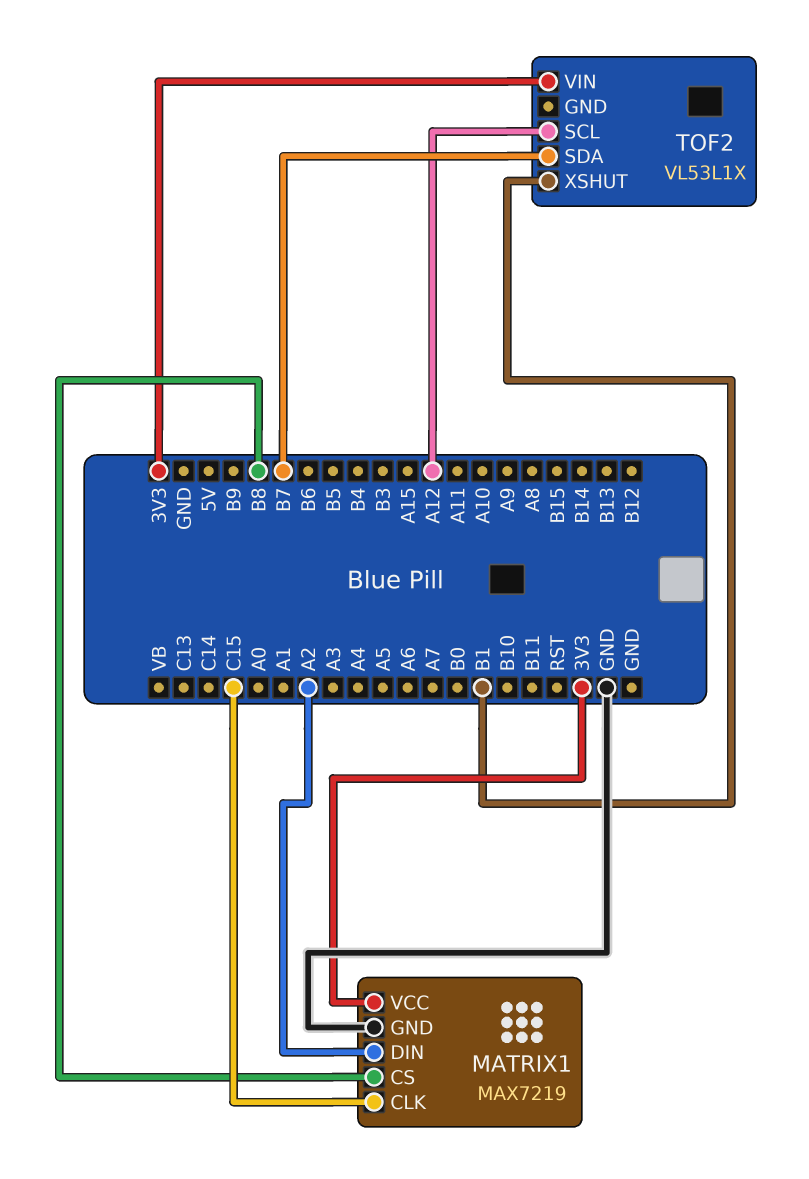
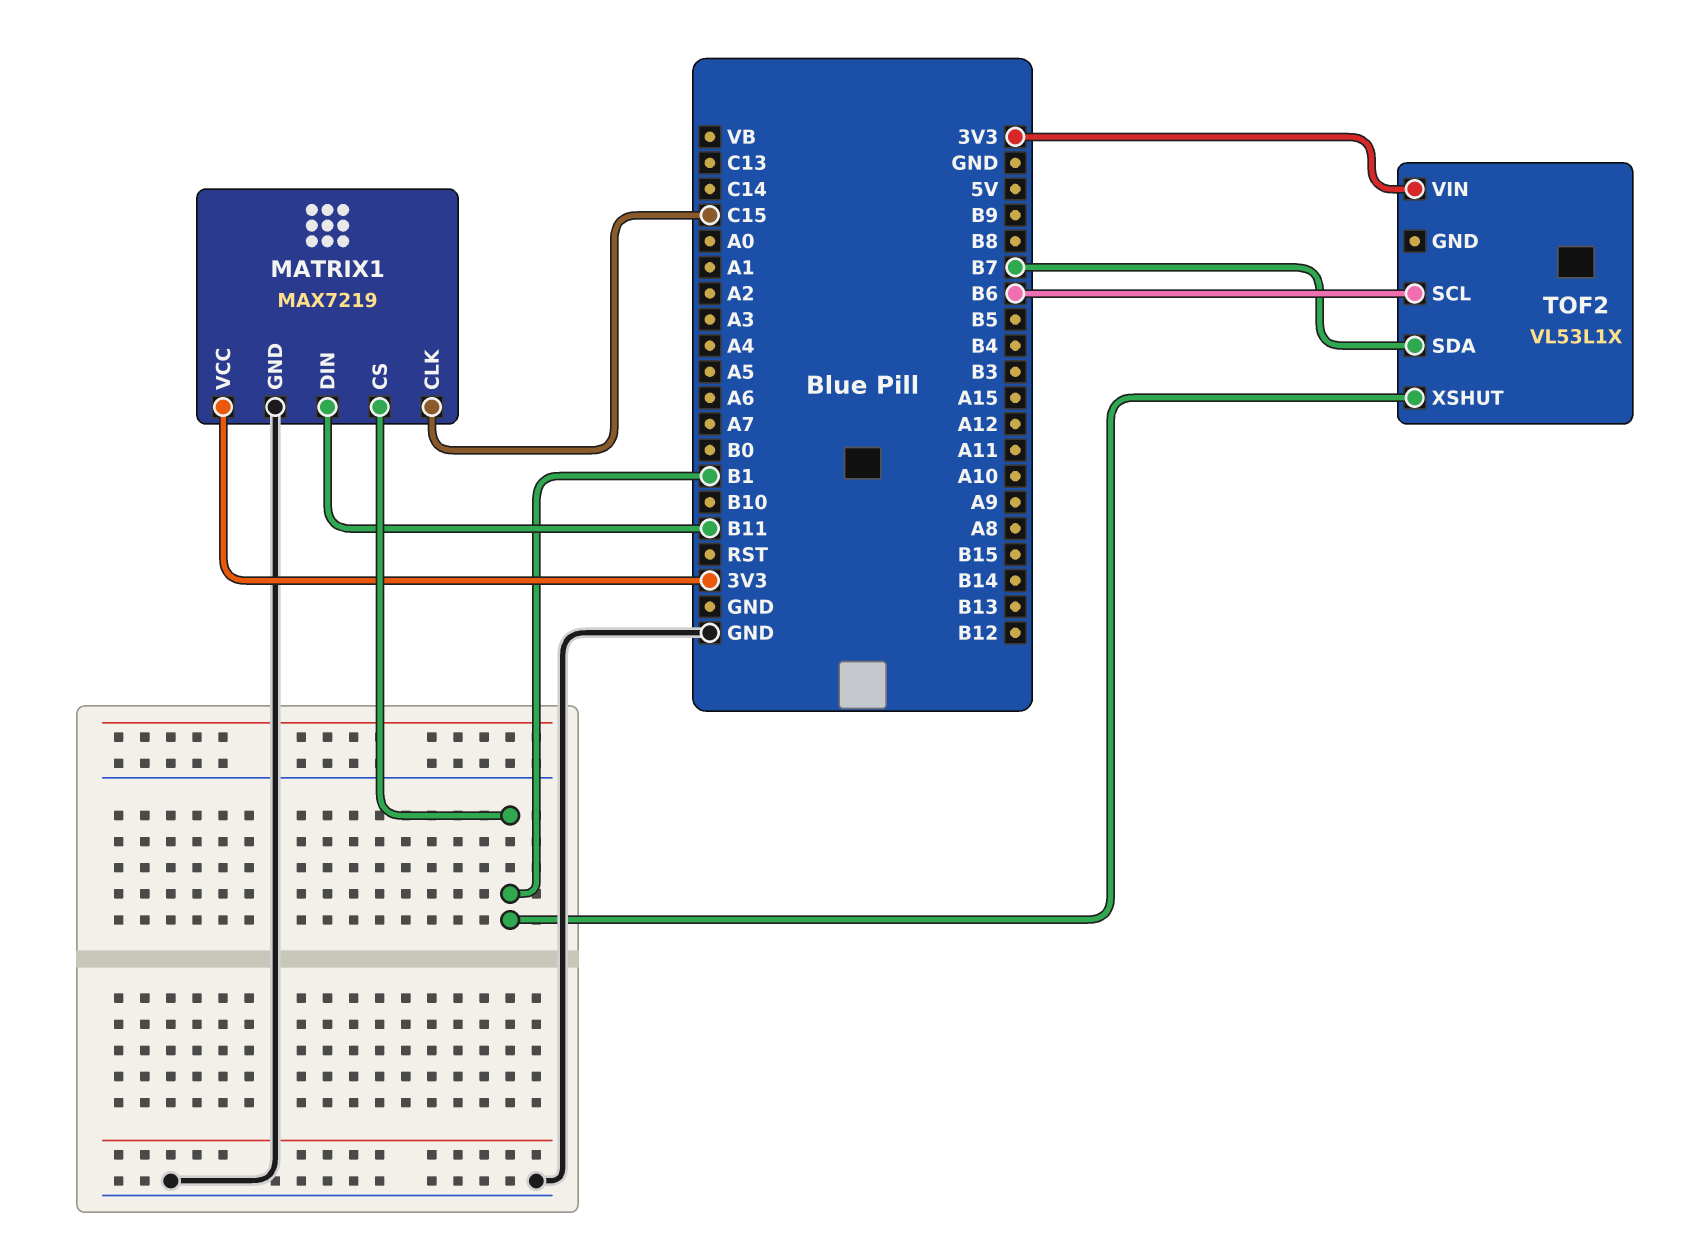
MATRIX1 pin CS: B8 -> B1
MATRIX1 pin DIN: A2 -> B11
TOF2 pin SCL: A12 -> B6

